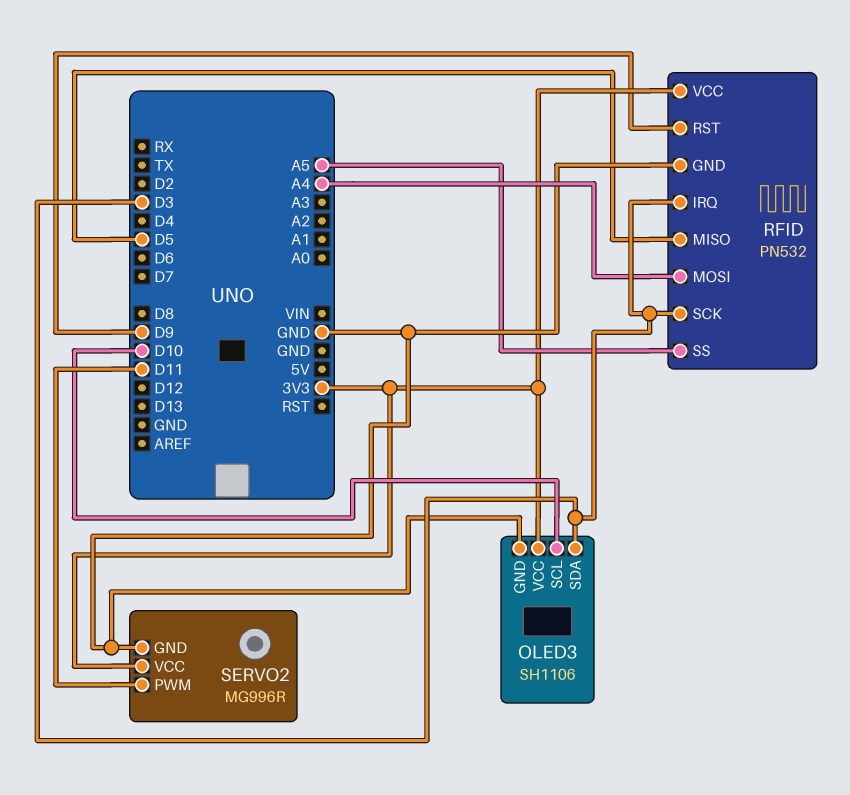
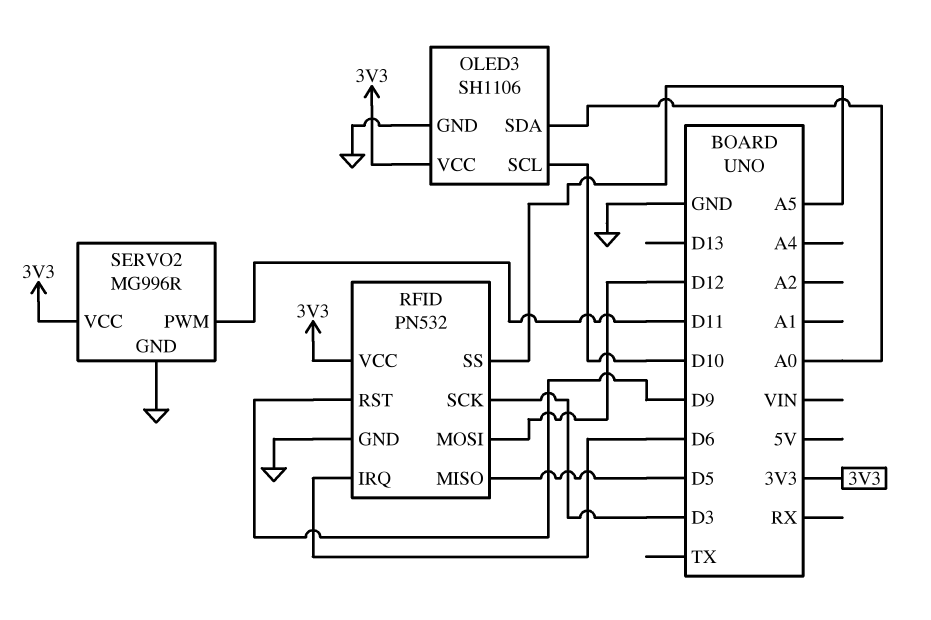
OLED3 pin SDA: D3 -> A0
RFID pin IRQ: D3 -> D6
RFID pin MOSI: A4 -> D12

